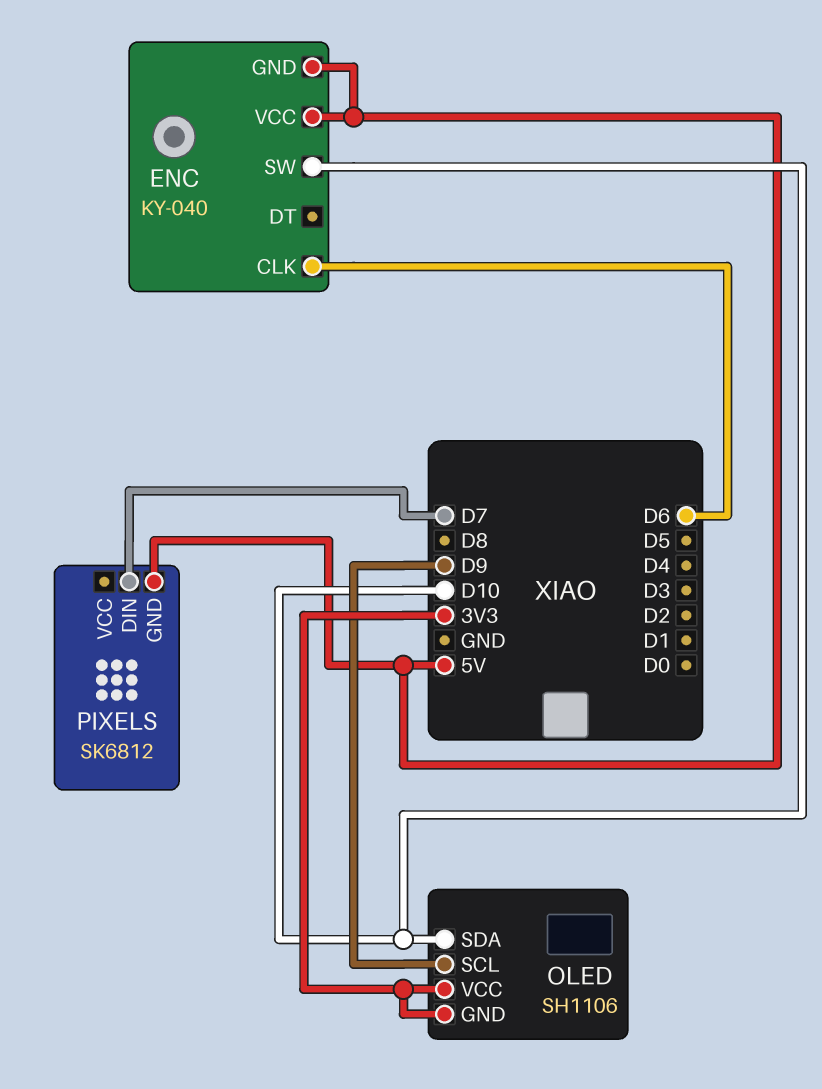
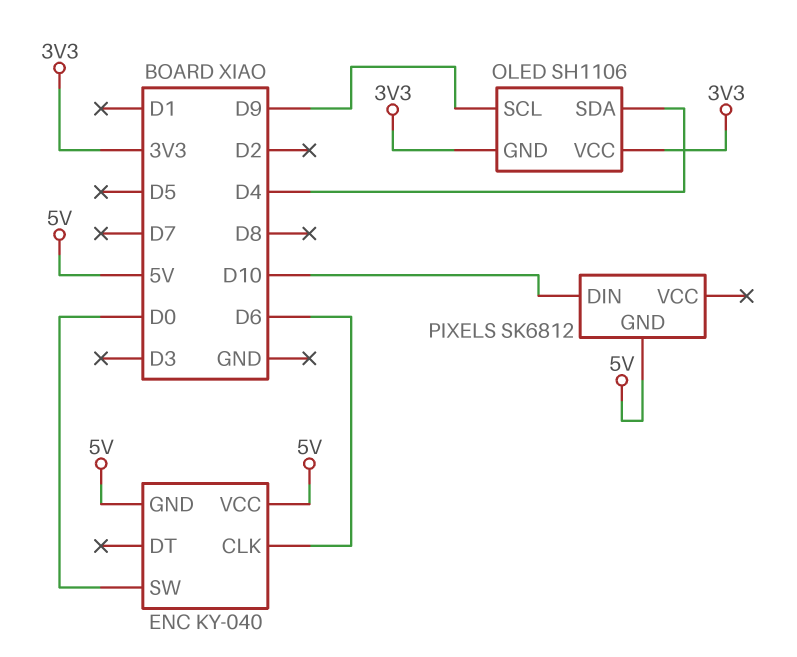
ENC pin SW: D10 -> D0
OLED pin SDA: D10 -> D4
PIXELS pin DIN: D7 -> D10

